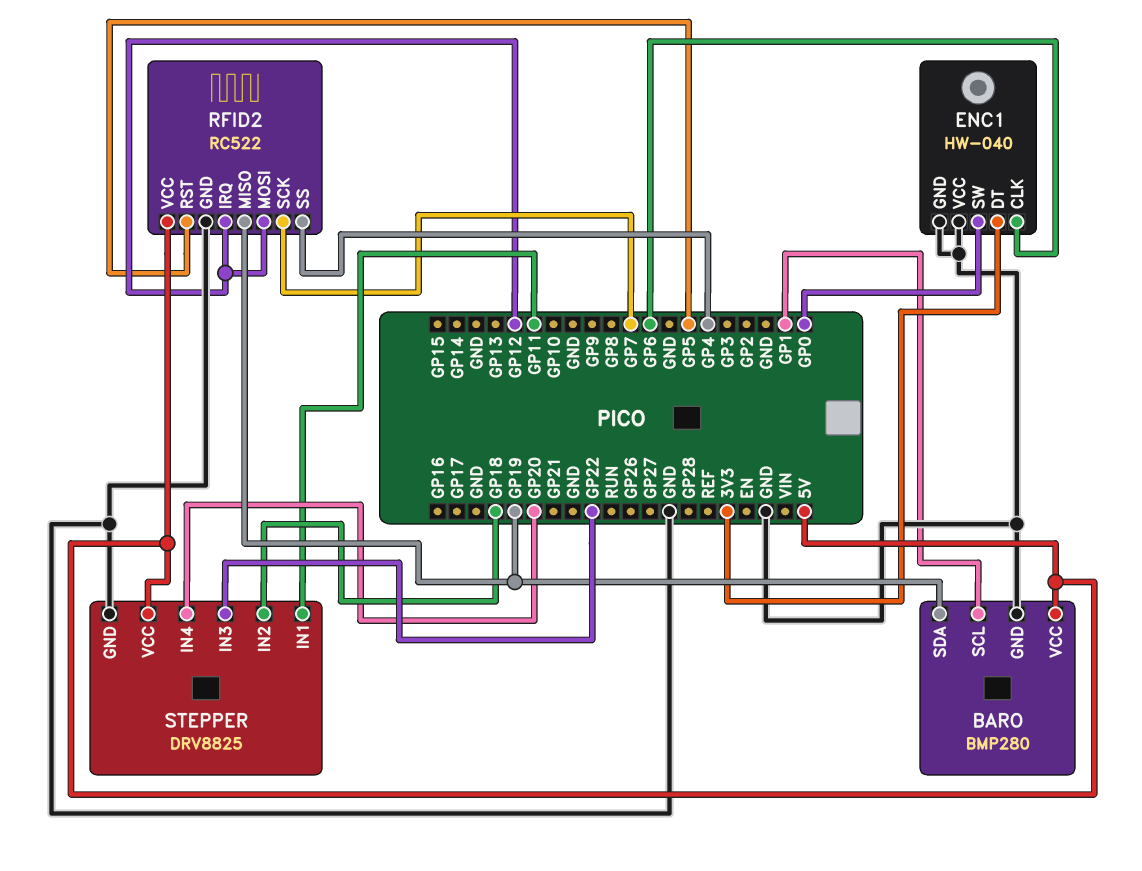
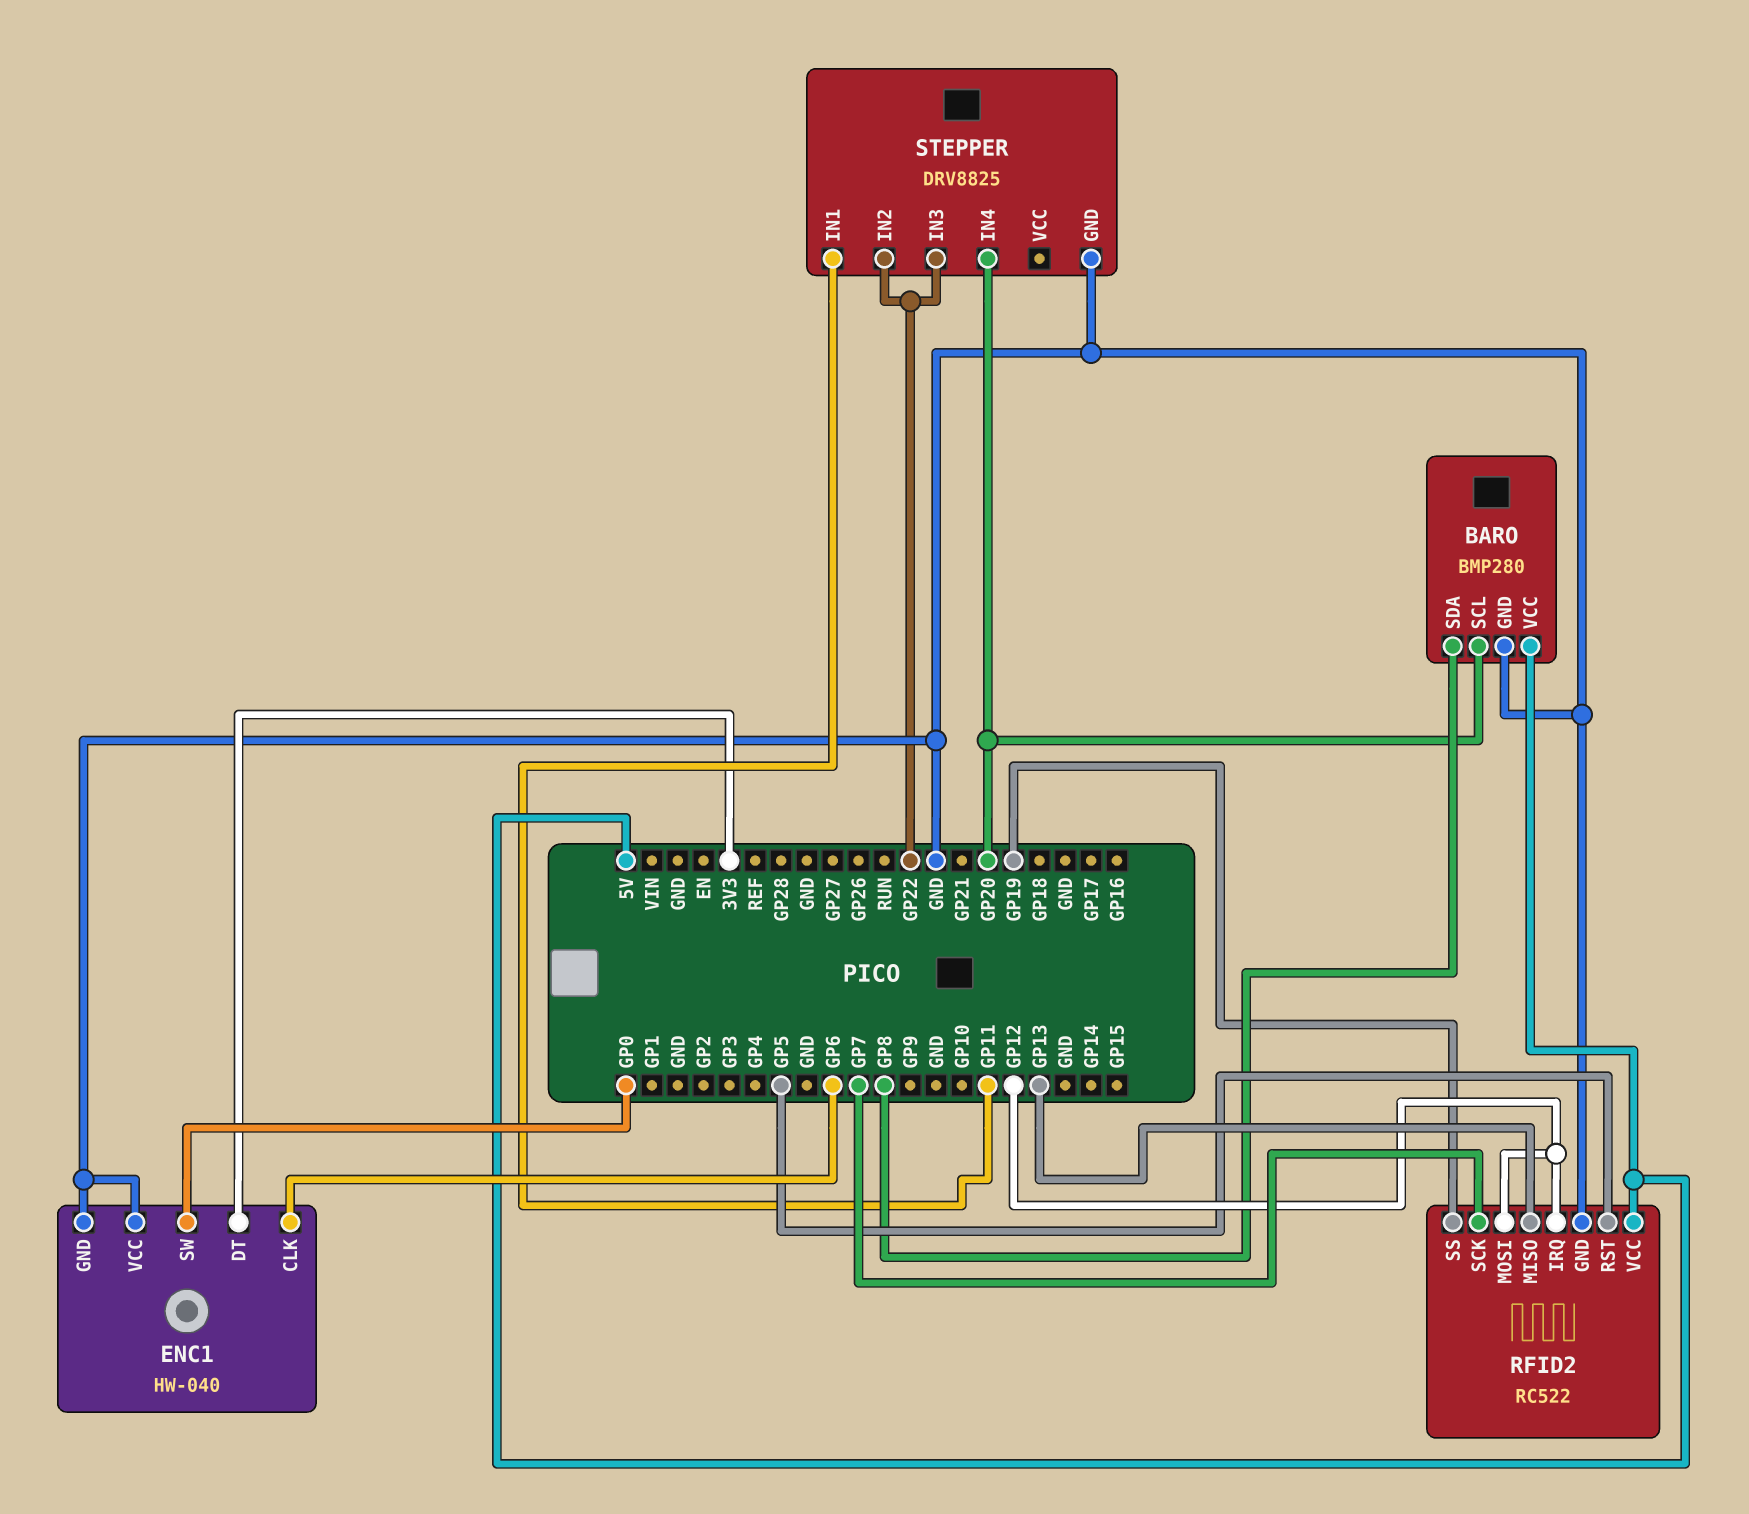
BARO pin SCL: GP1 -> GP20
BARO pin SDA: GP19 -> GP8
RFID2 pin MISO: GP19 -> GP13
RFID2 pin SS: GP4 -> GP19
STEPPER pin IN2: GP18 -> GP22
STEPPER pin VCC: 5V -> none

